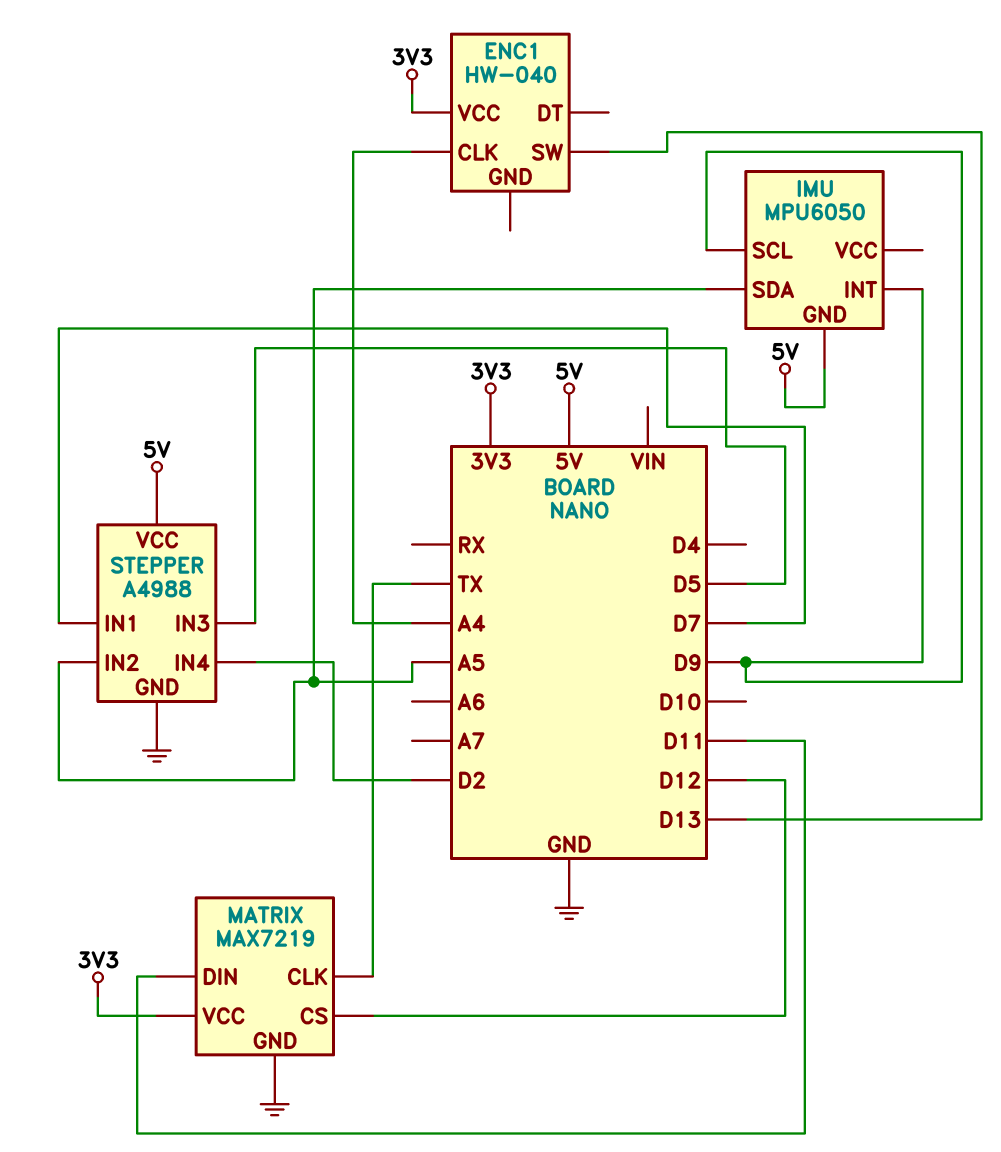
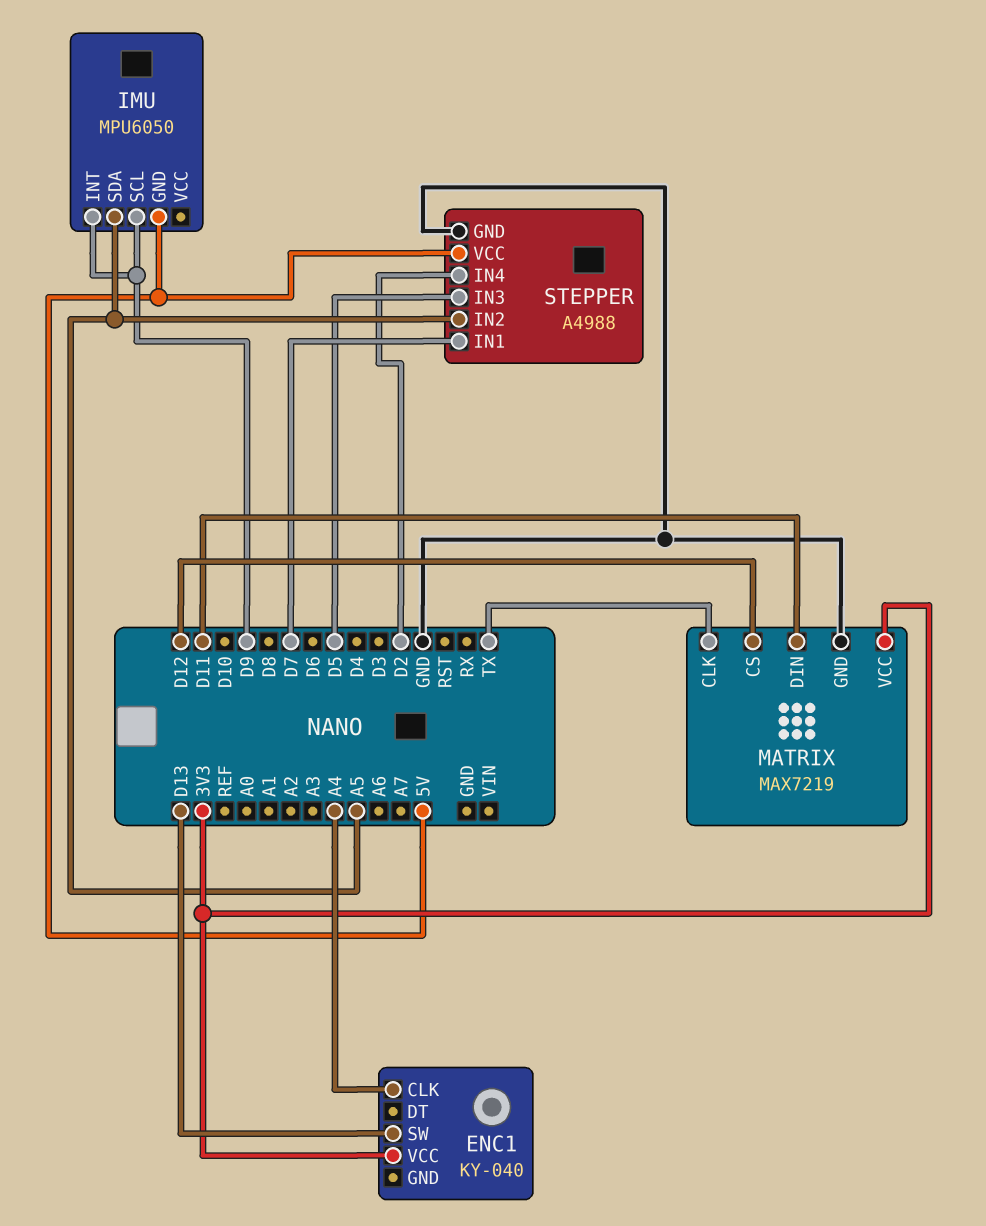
ENC1: HW-040 -> KY-040

